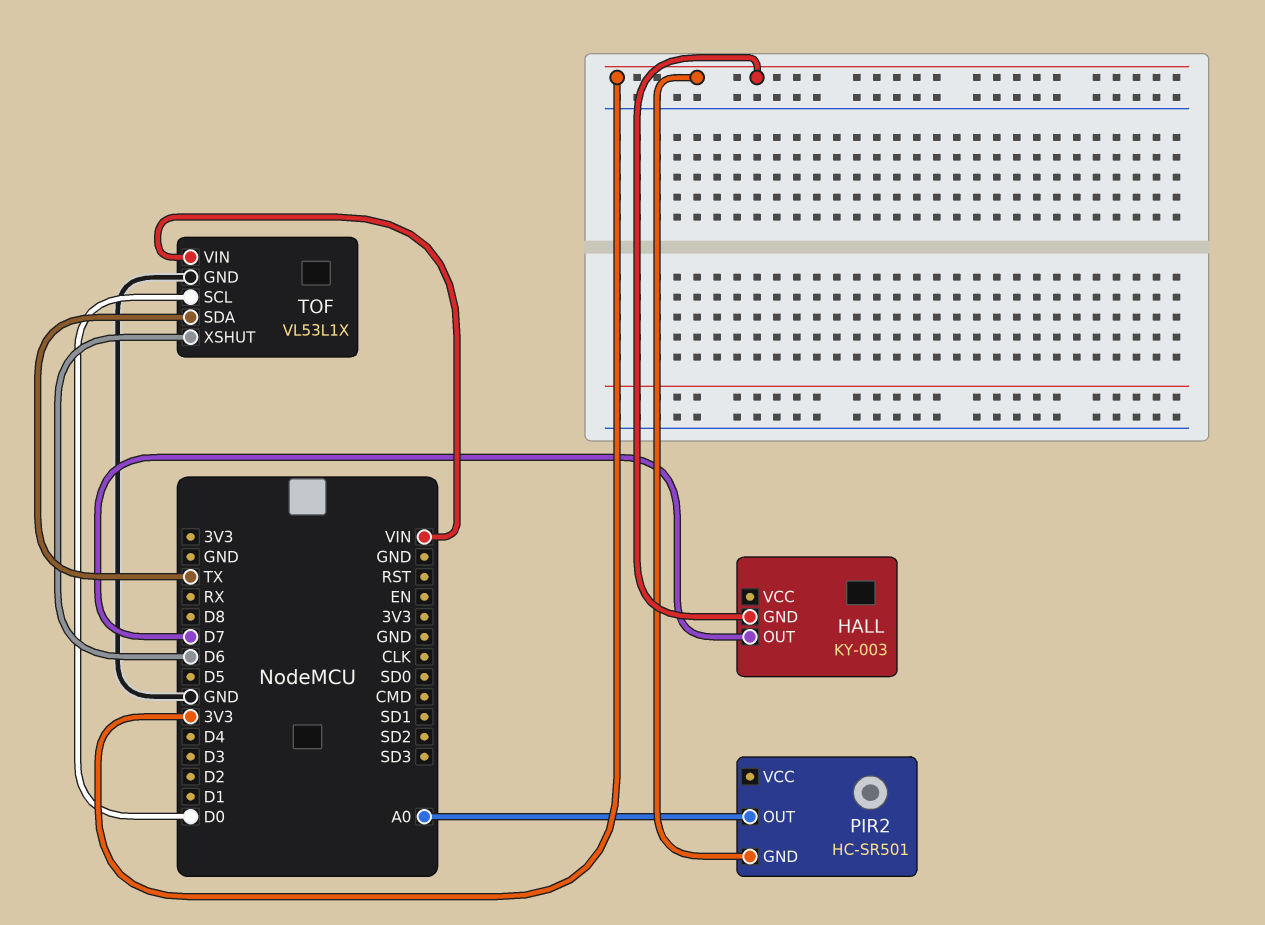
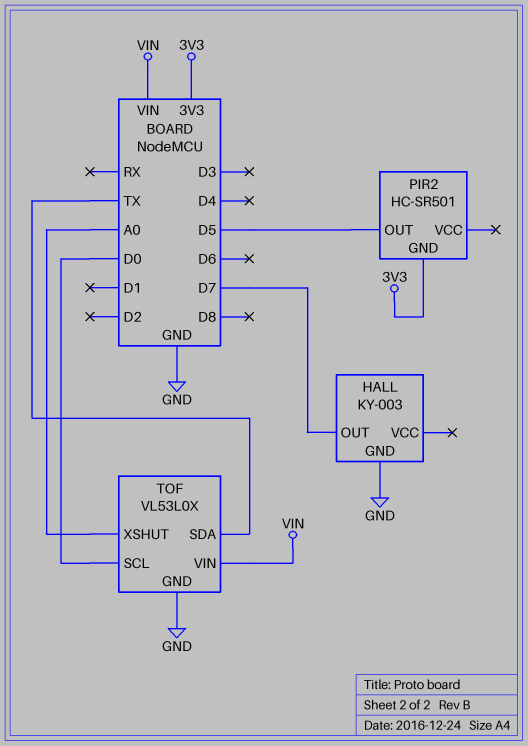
HALL pin GND: 3V3 -> GND
PIR2 pin OUT: A0 -> D5
TOF: VL53L1X -> VL53L0X
TOF pin XSHUT: D6 -> A0

